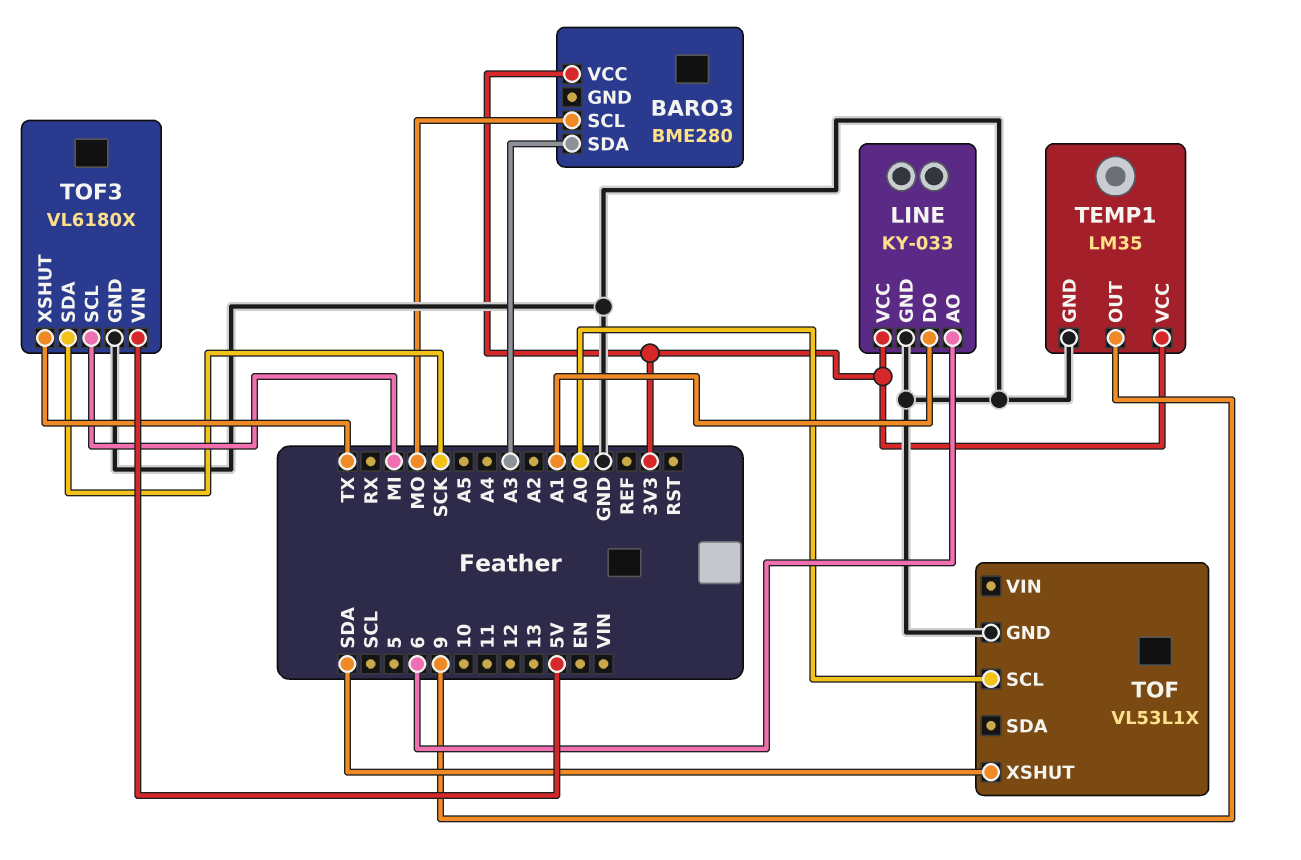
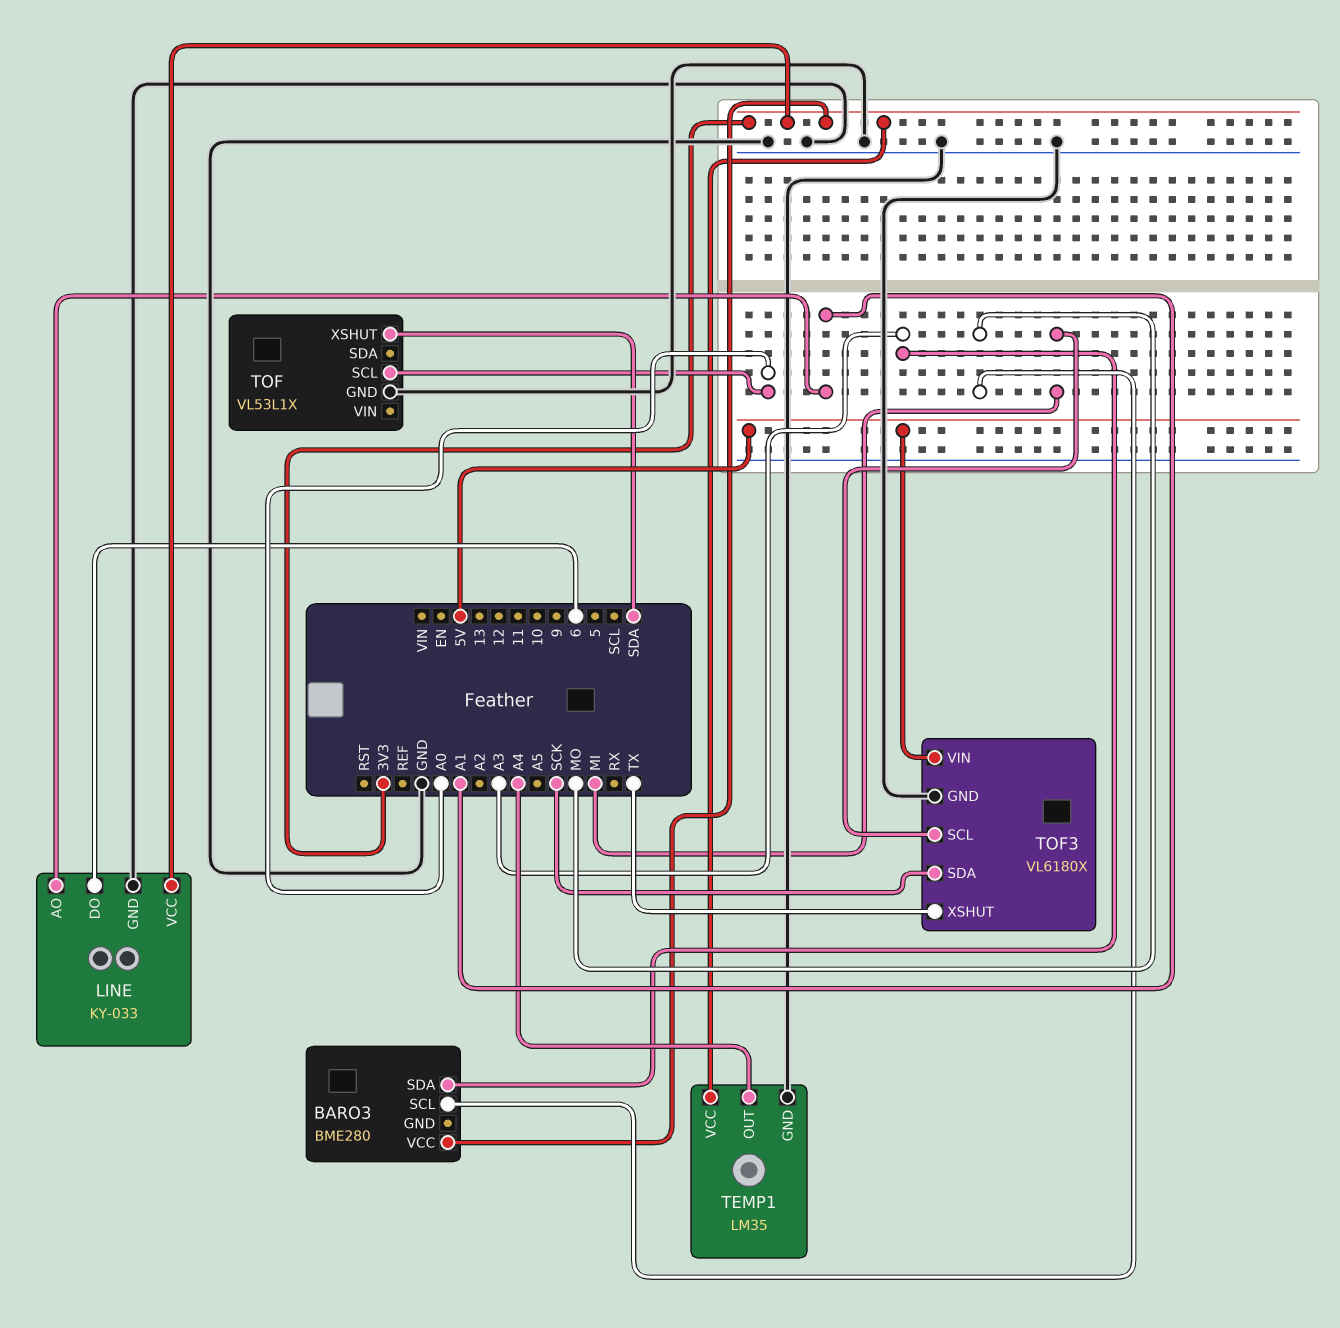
LINE pin AO: 6 -> A1
LINE pin DO: A1 -> 6
TEMP1 pin OUT: 9 -> A4

